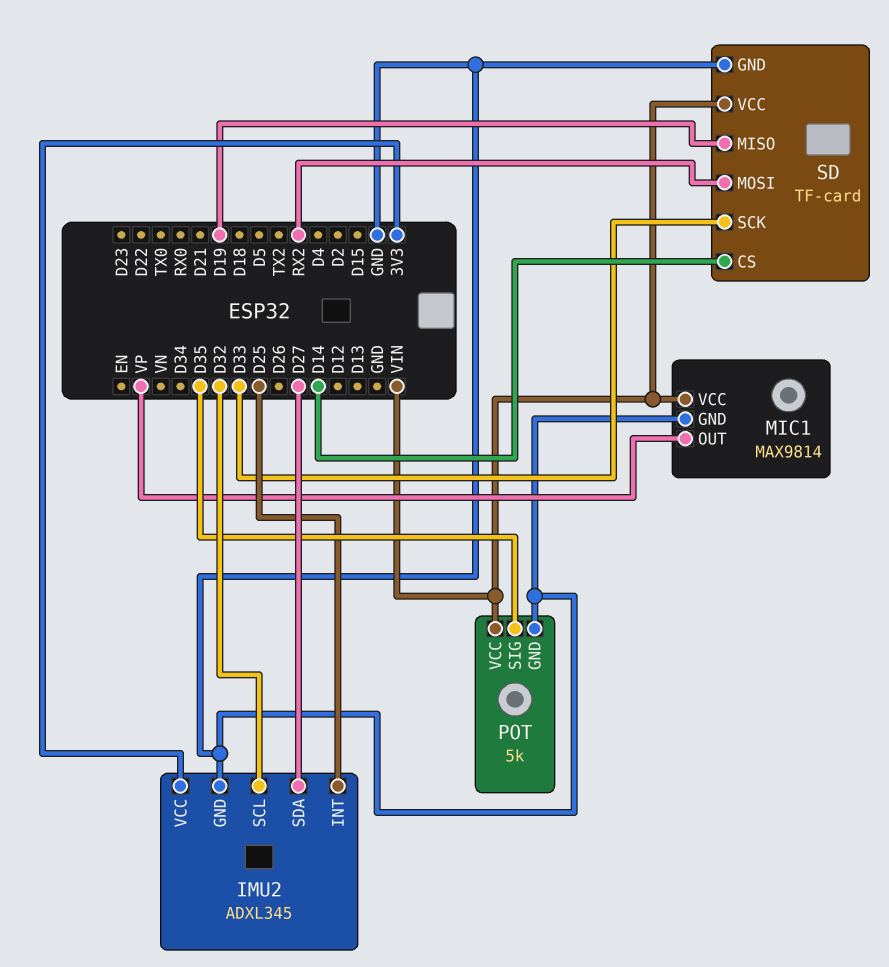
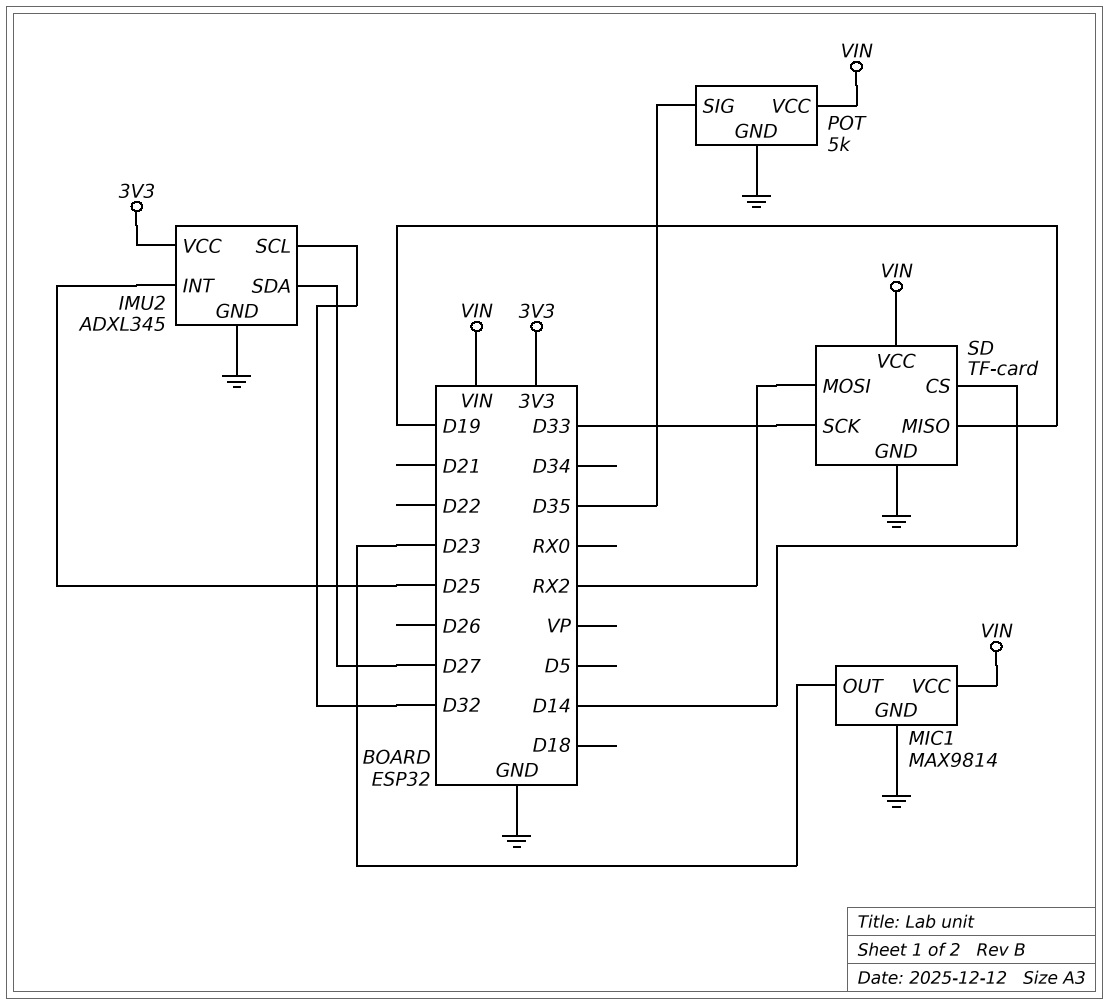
MIC1 pin OUT: VP -> D23

